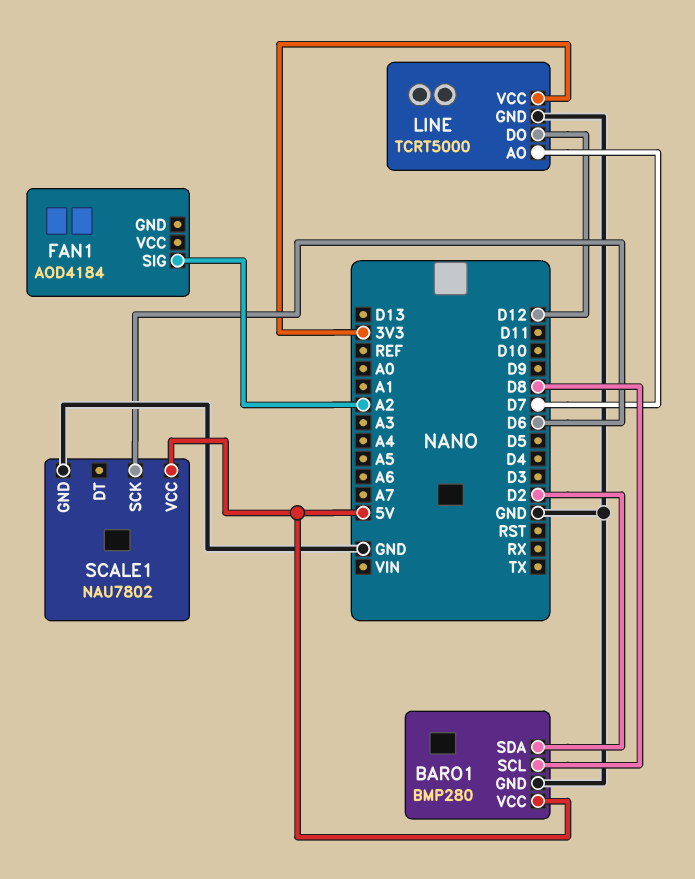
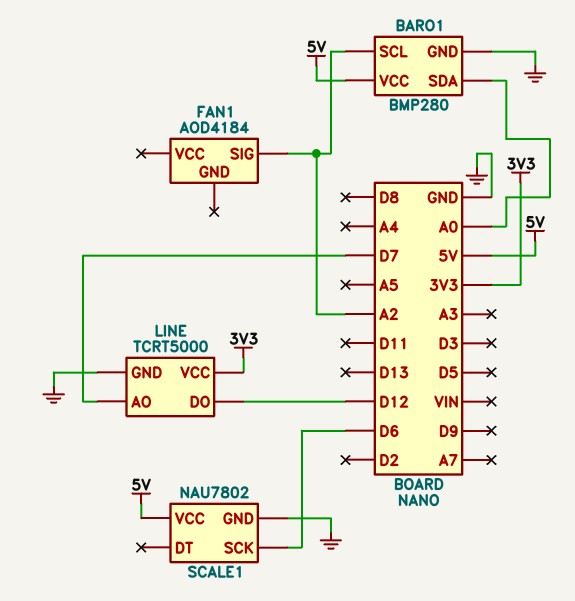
BARO1 pin SCL: D8 -> A2
BARO1 pin SDA: D2 -> A0

